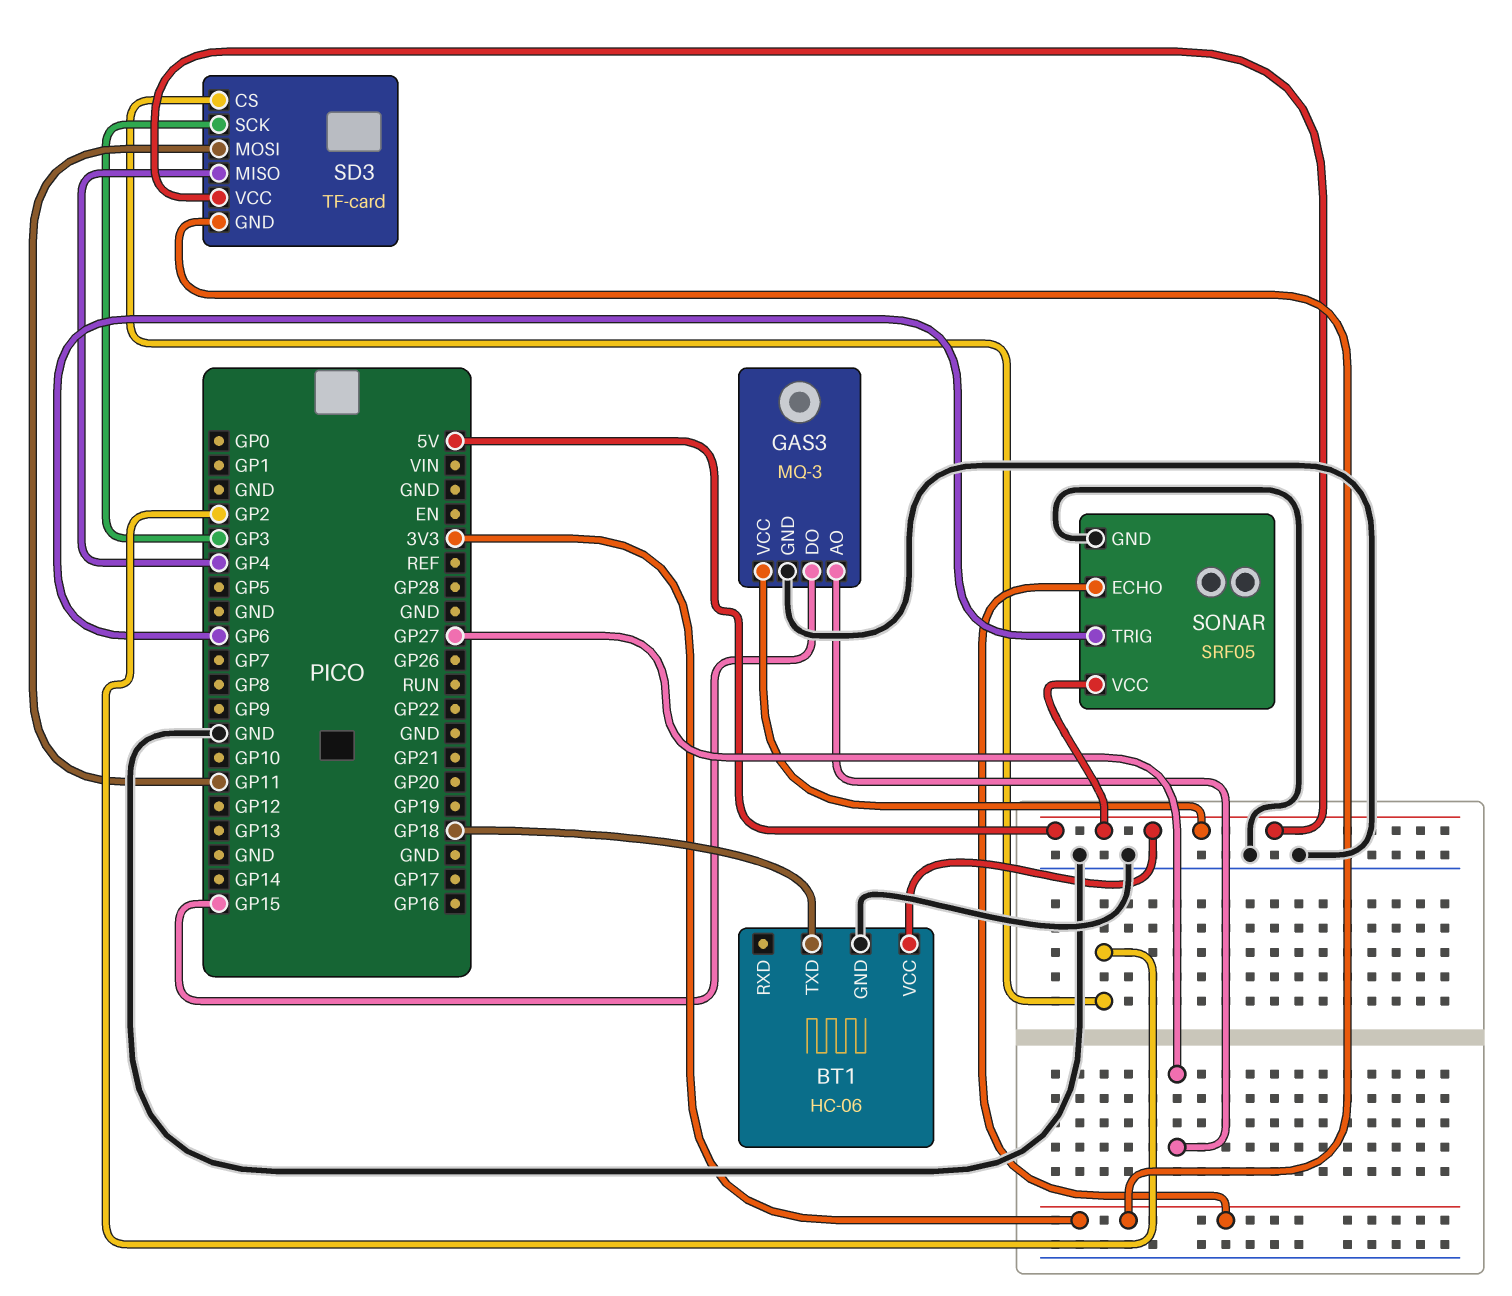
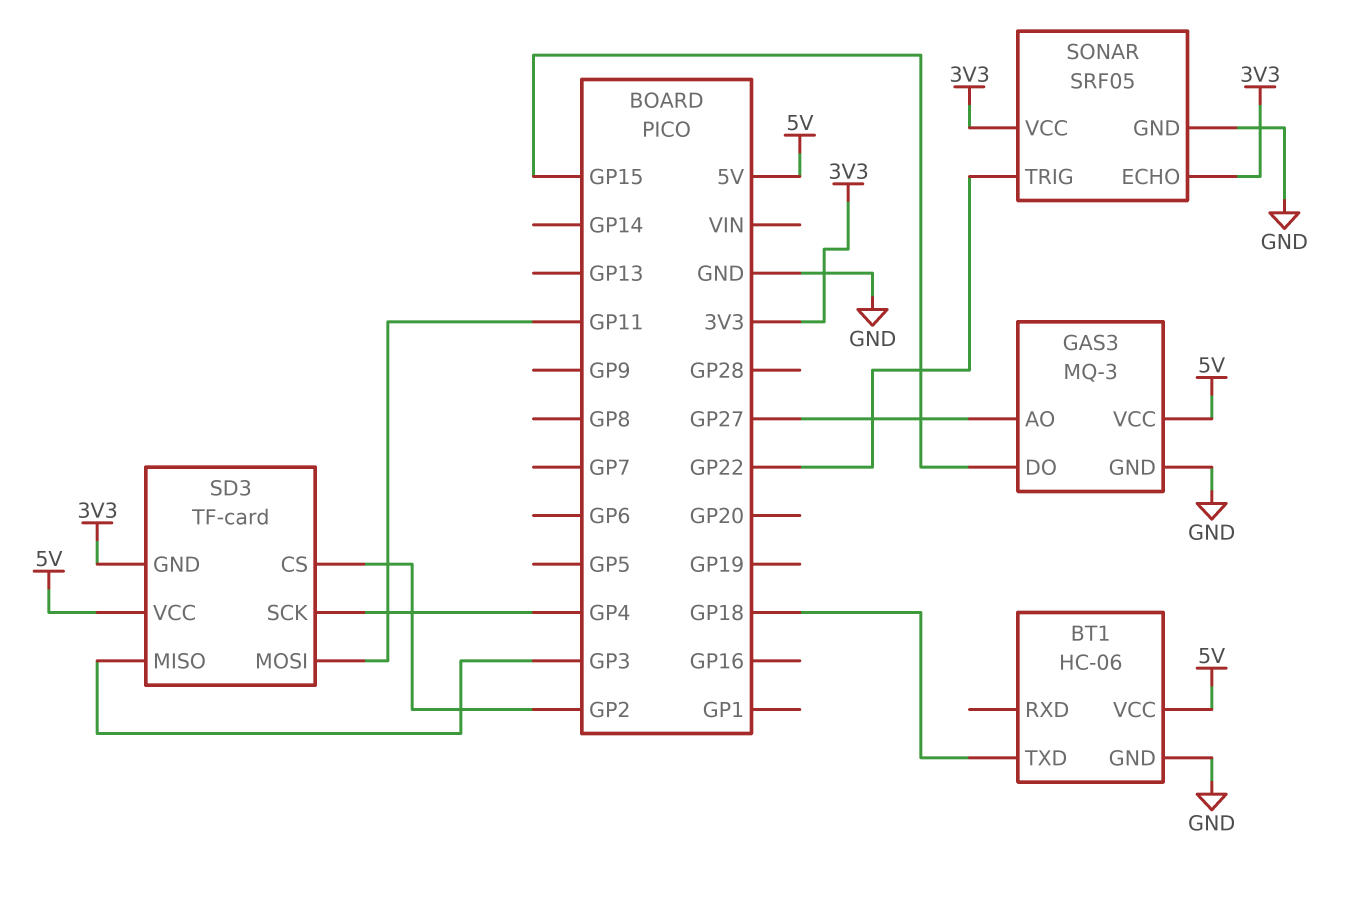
SD3 pin MISO: GP4 -> GP3
SD3 pin SCK: GP3 -> GP4
SONAR pin TRIG: GP6 -> GP22
SONAR pin VCC: 5V -> 3V3

